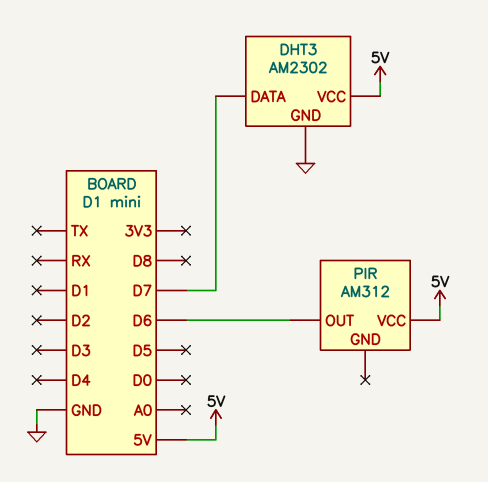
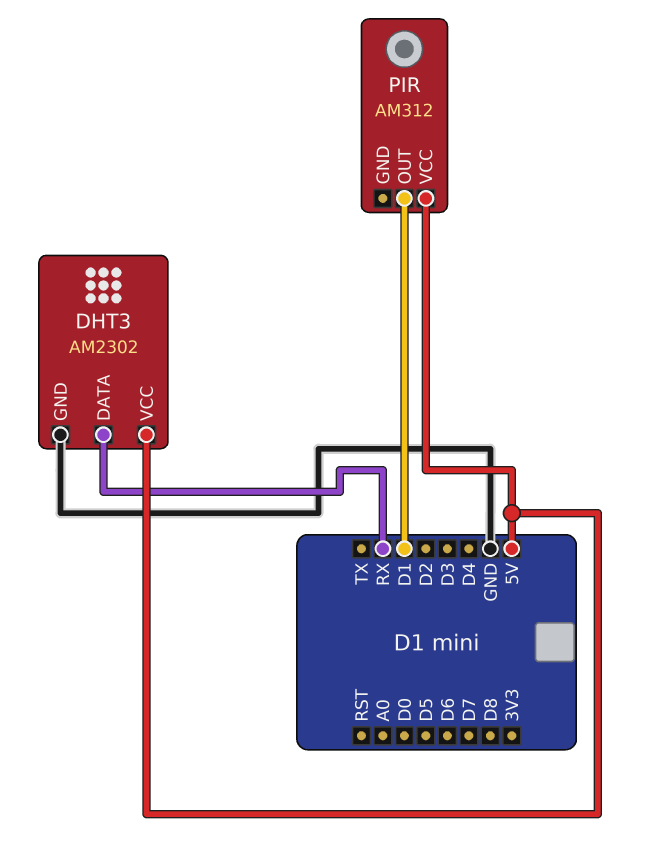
DHT3 pin DATA: D7 -> RX
PIR pin OUT: D6 -> D1

